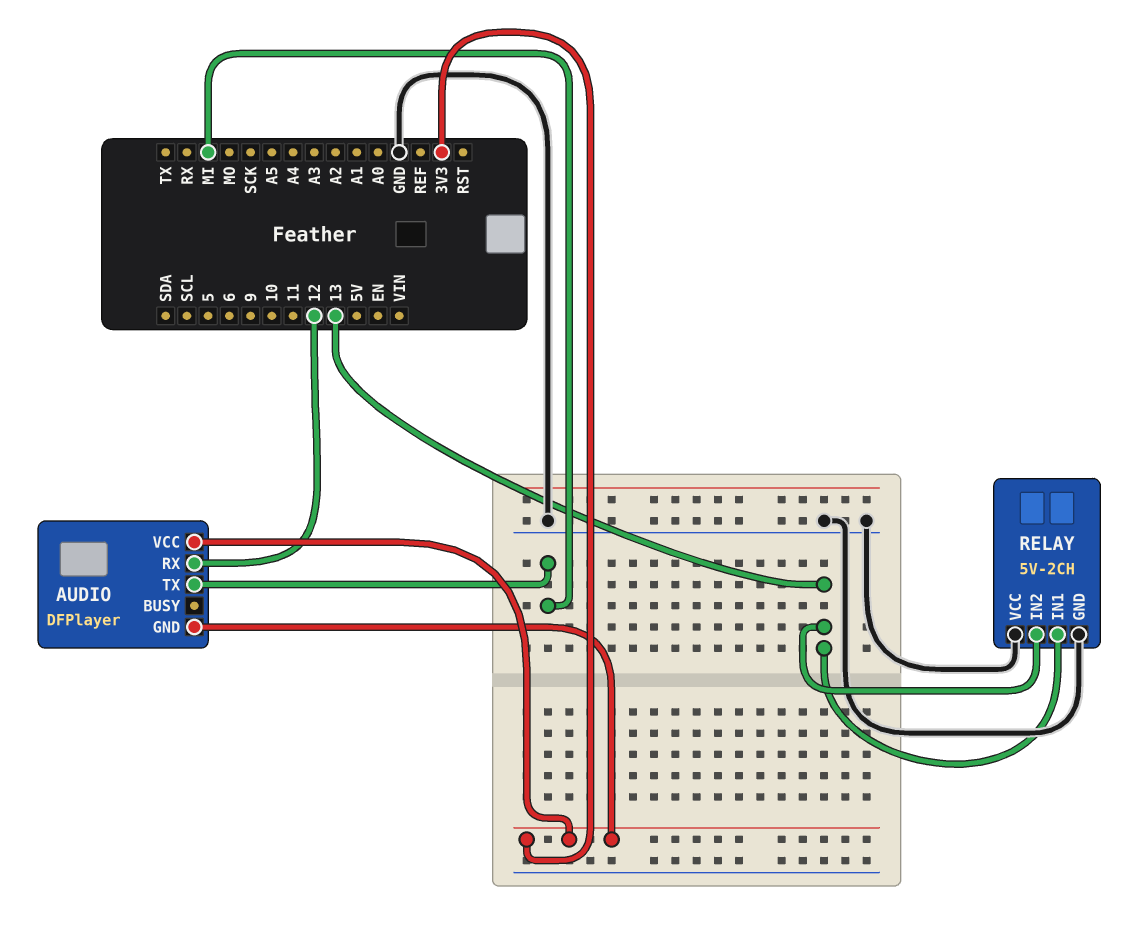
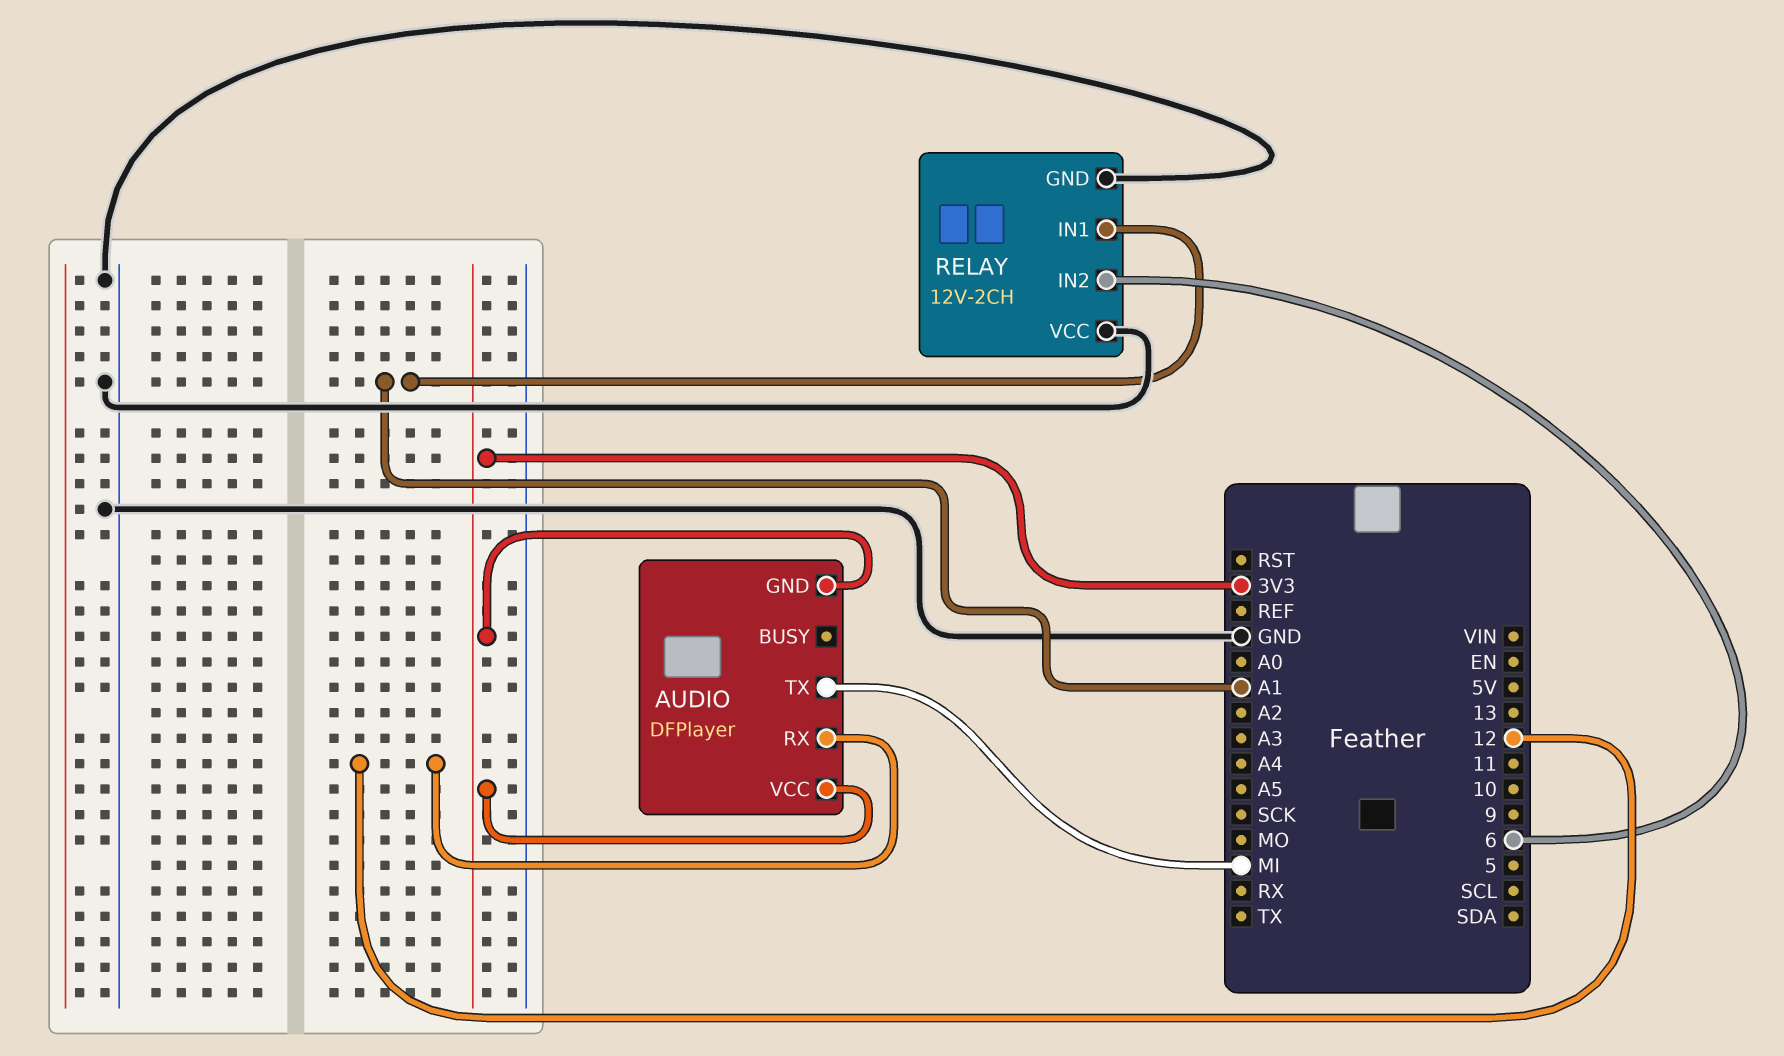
RELAY: 5V-2CH -> 12V-2CH
RELAY pin IN1: 13 -> A1
RELAY pin IN2: 13 -> 6

